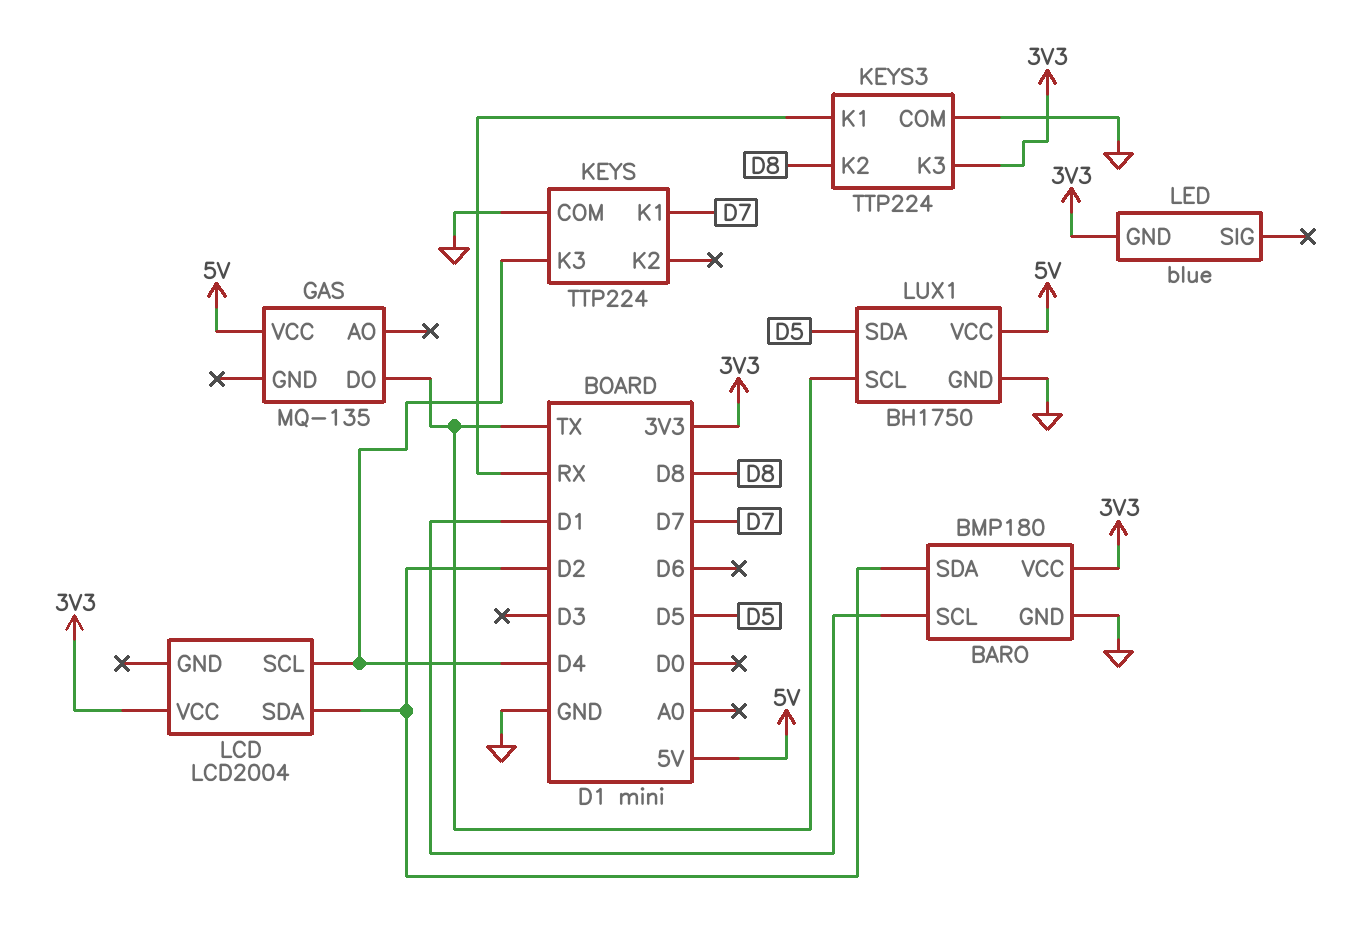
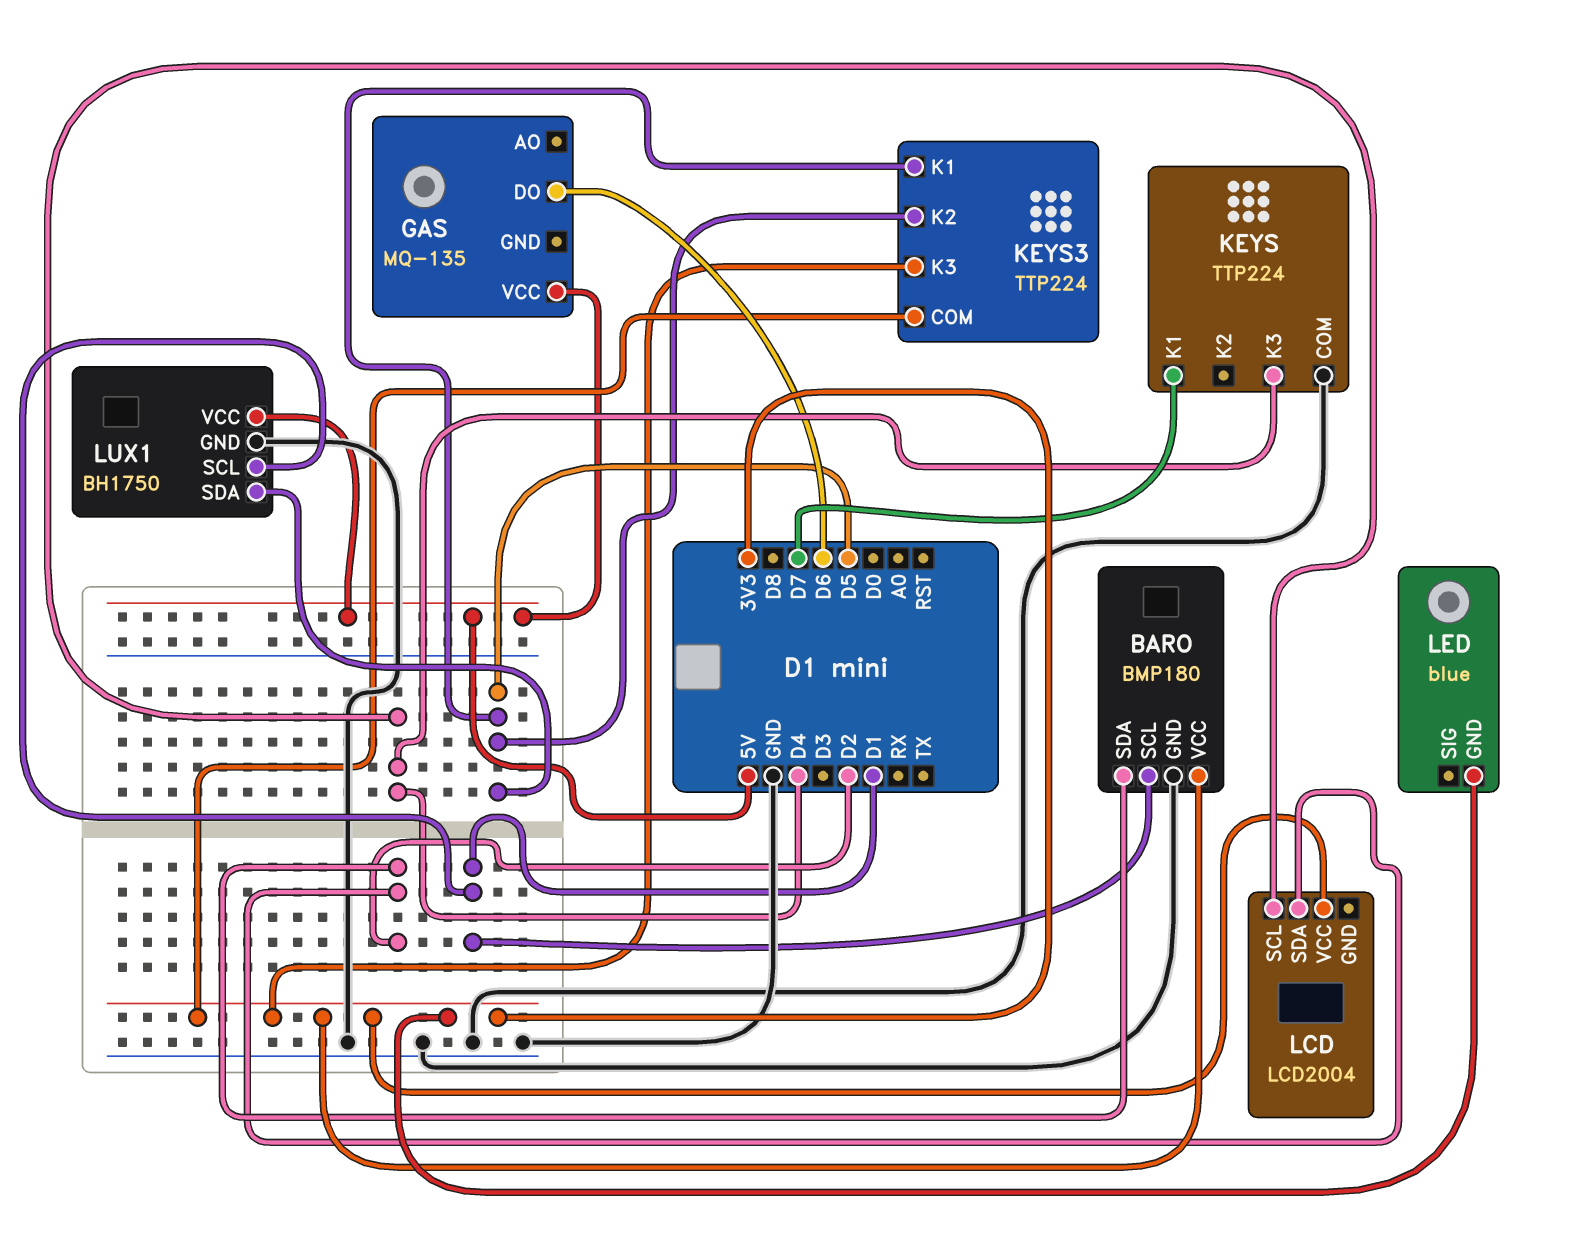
GAS pin DO: TX -> D6
KEYS3 pin COM: GND -> 3V3
KEYS3 pin K1: RX -> D5
KEYS3 pin K2: D8 -> D5
LUX1 pin SCL: TX -> D1

